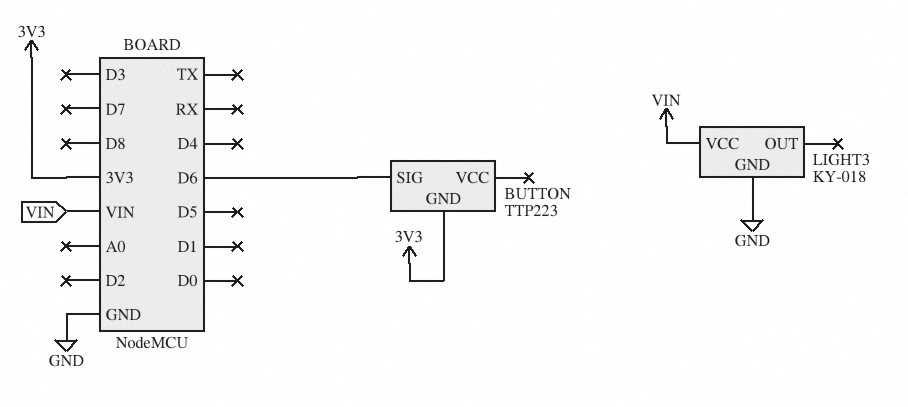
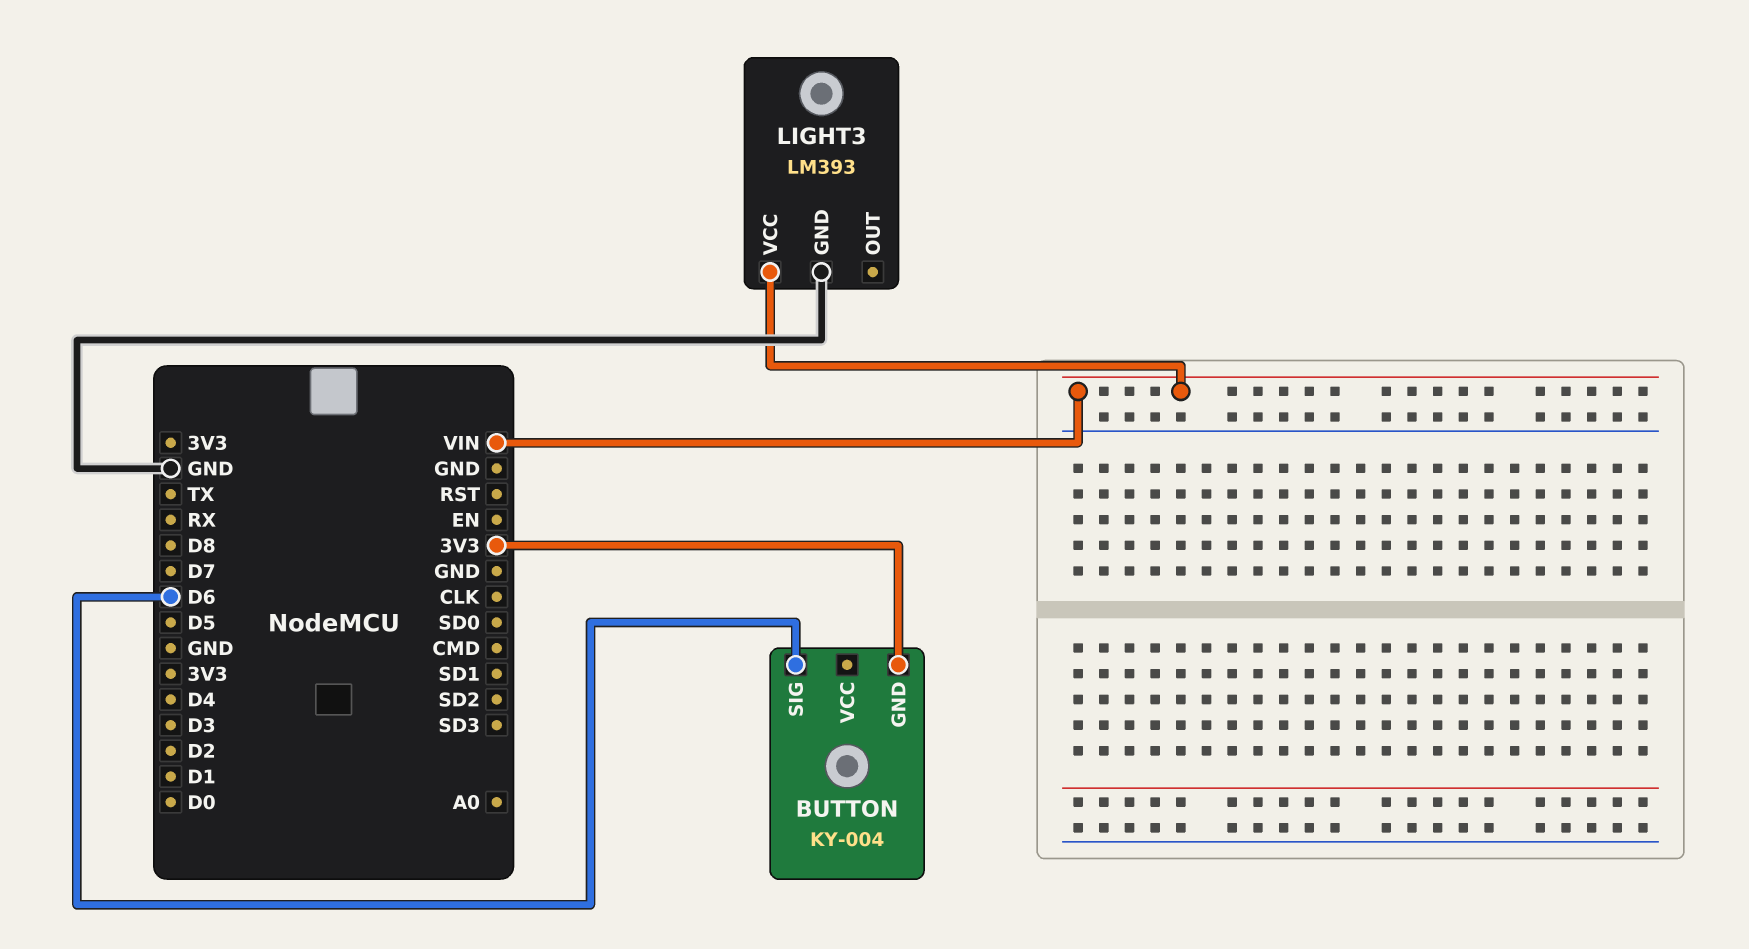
BUTTON: TTP223 -> KY-004
LIGHT3: KY-018 -> LM393

